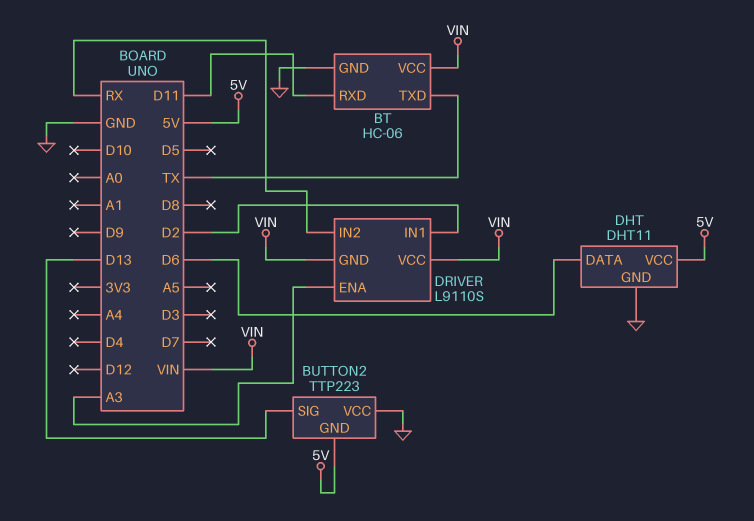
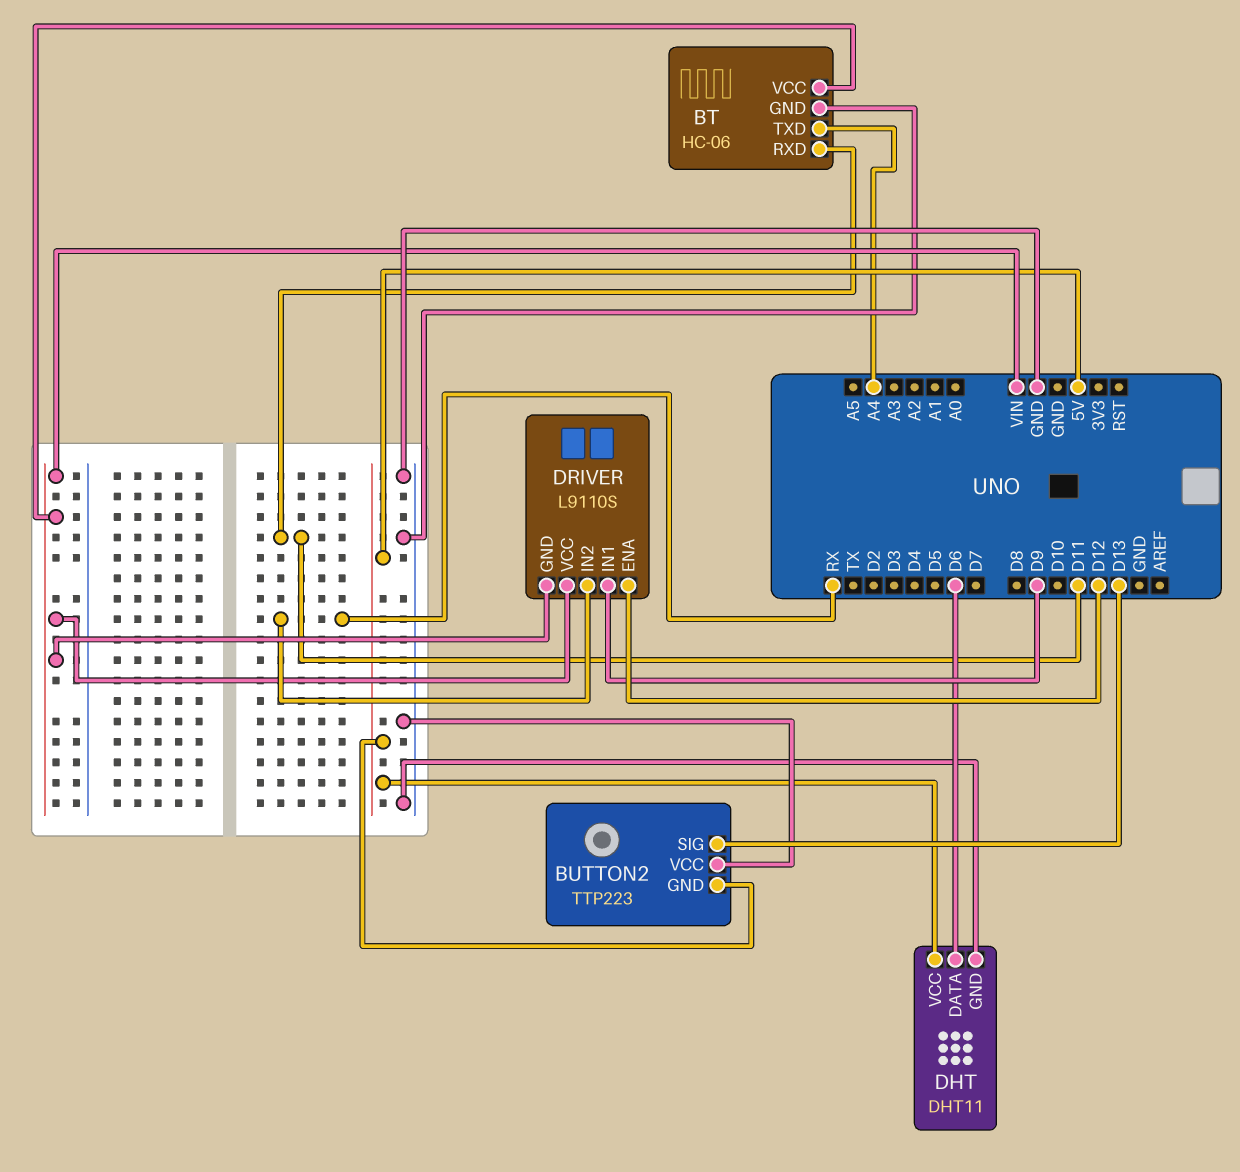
BT pin TXD: TX -> A4
DRIVER pin ENA: A3 -> D12
DRIVER pin IN1: D2 -> D9

